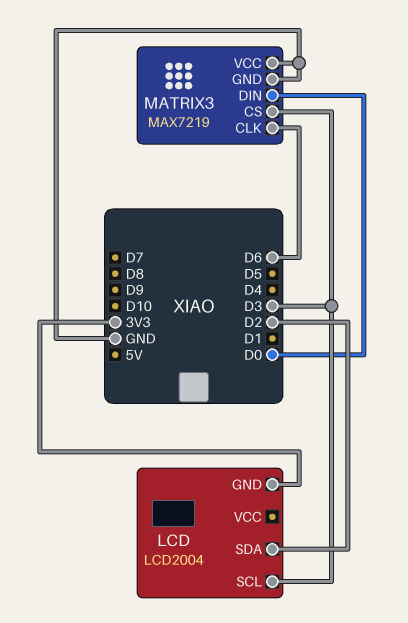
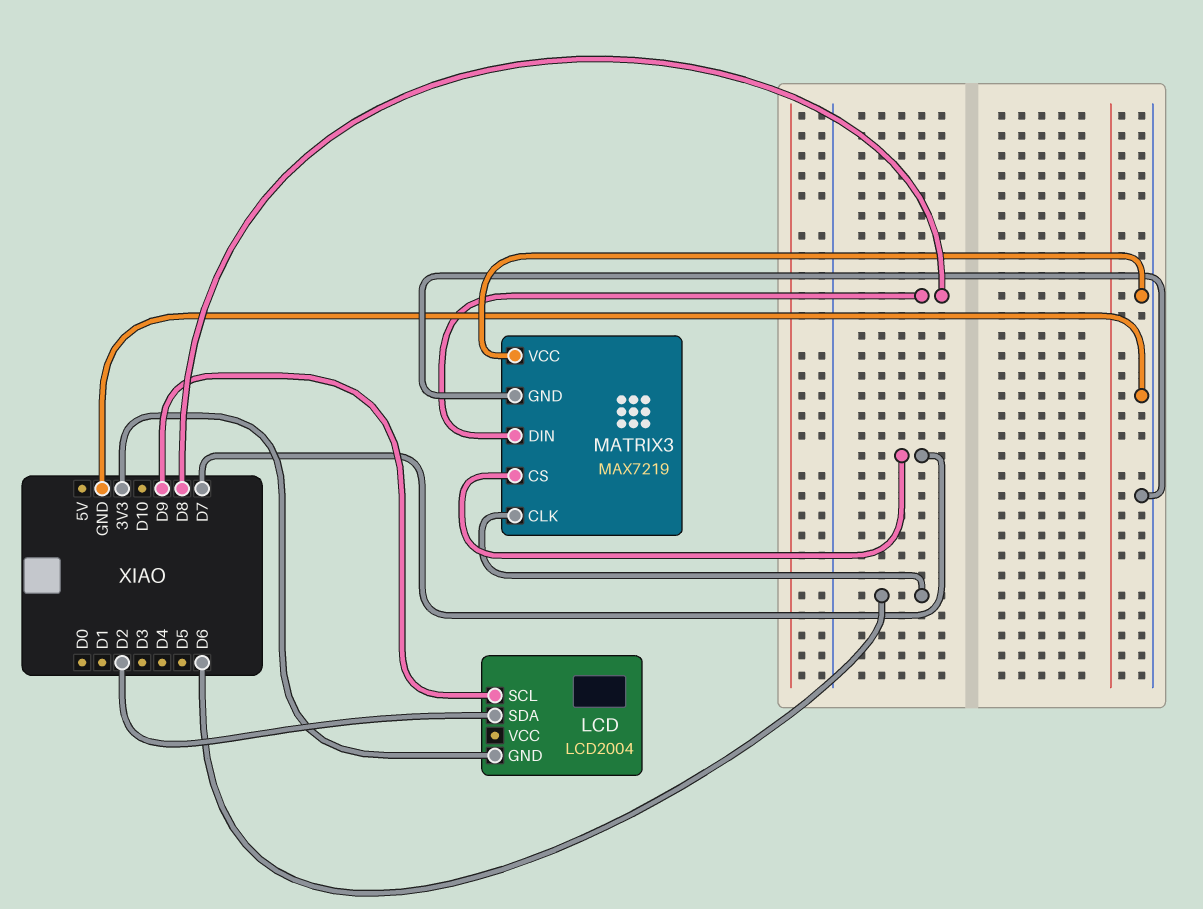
LCD pin SCL: D3 -> D9
MATRIX3 pin CS: D3 -> D7
MATRIX3 pin DIN: D0 -> D8

